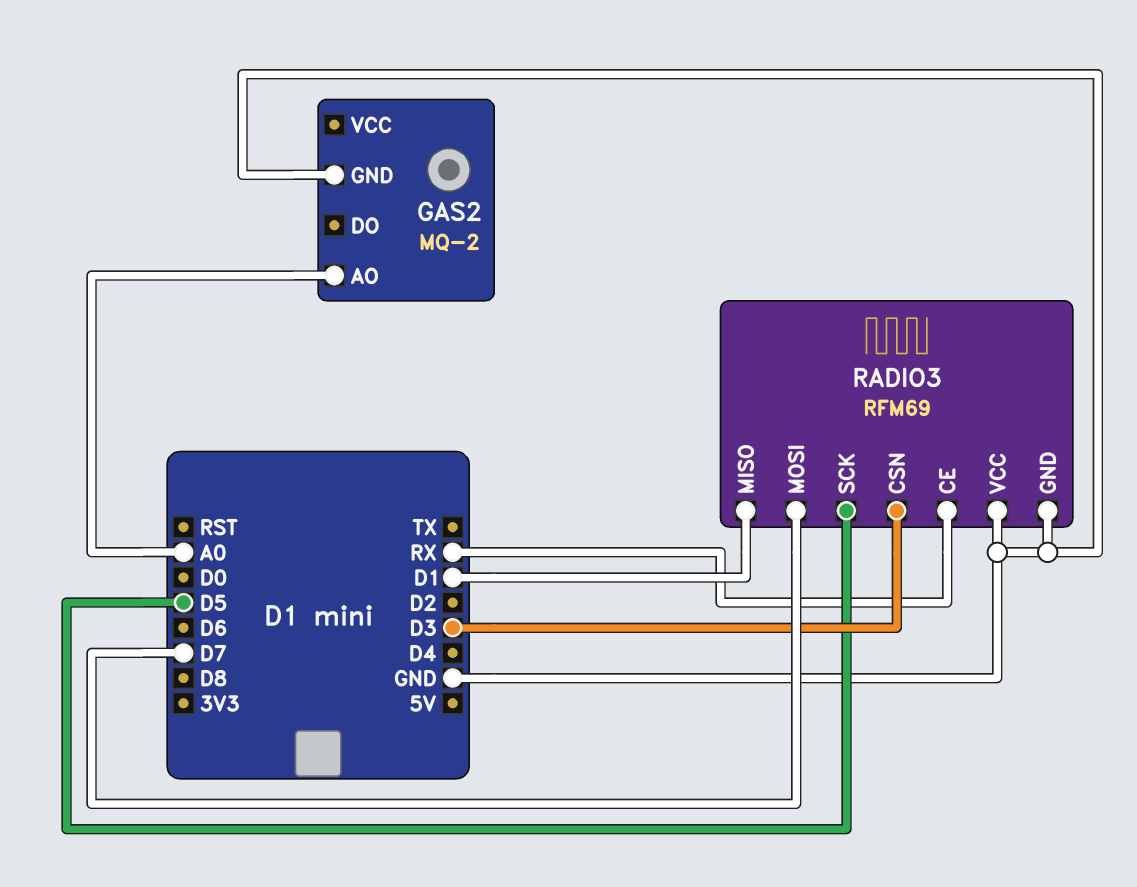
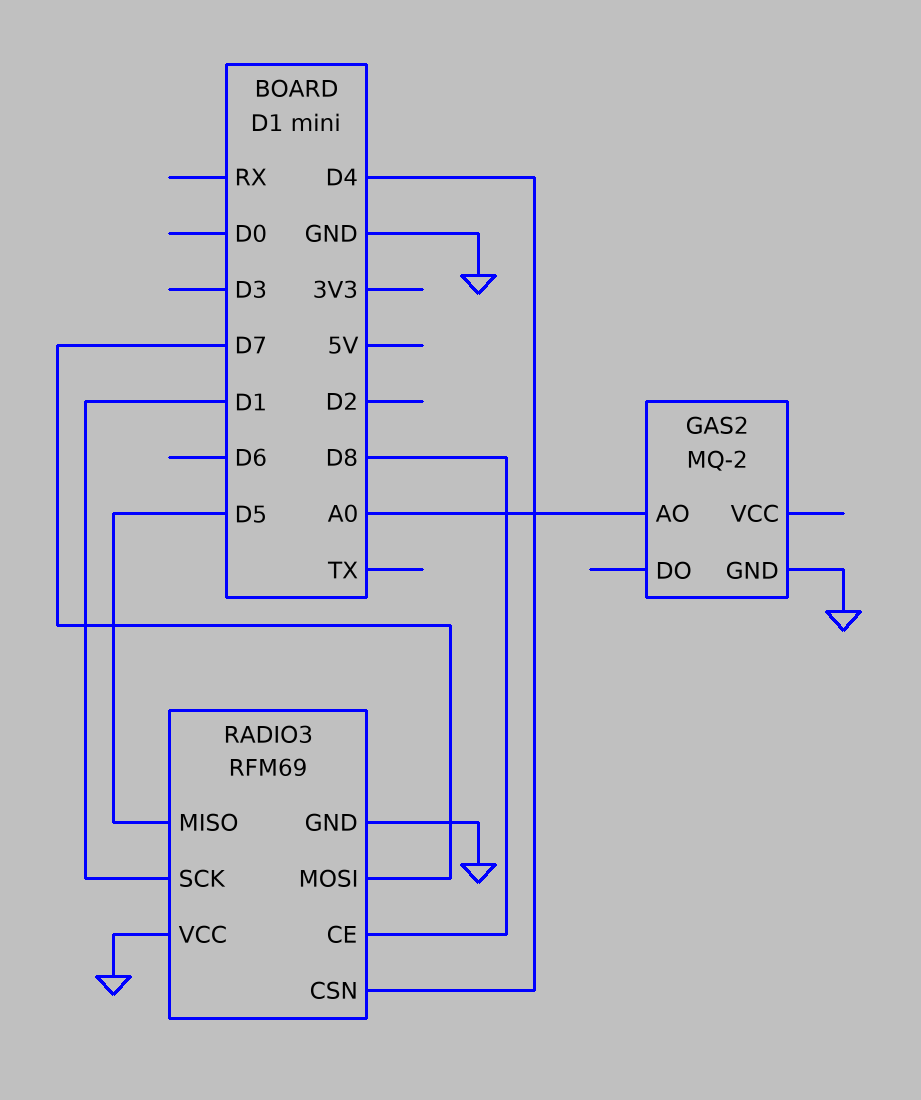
RADIO3 pin CE: RX -> D8
RADIO3 pin CSN: D3 -> D4
RADIO3 pin MISO: D1 -> D5
RADIO3 pin SCK: D5 -> D1

